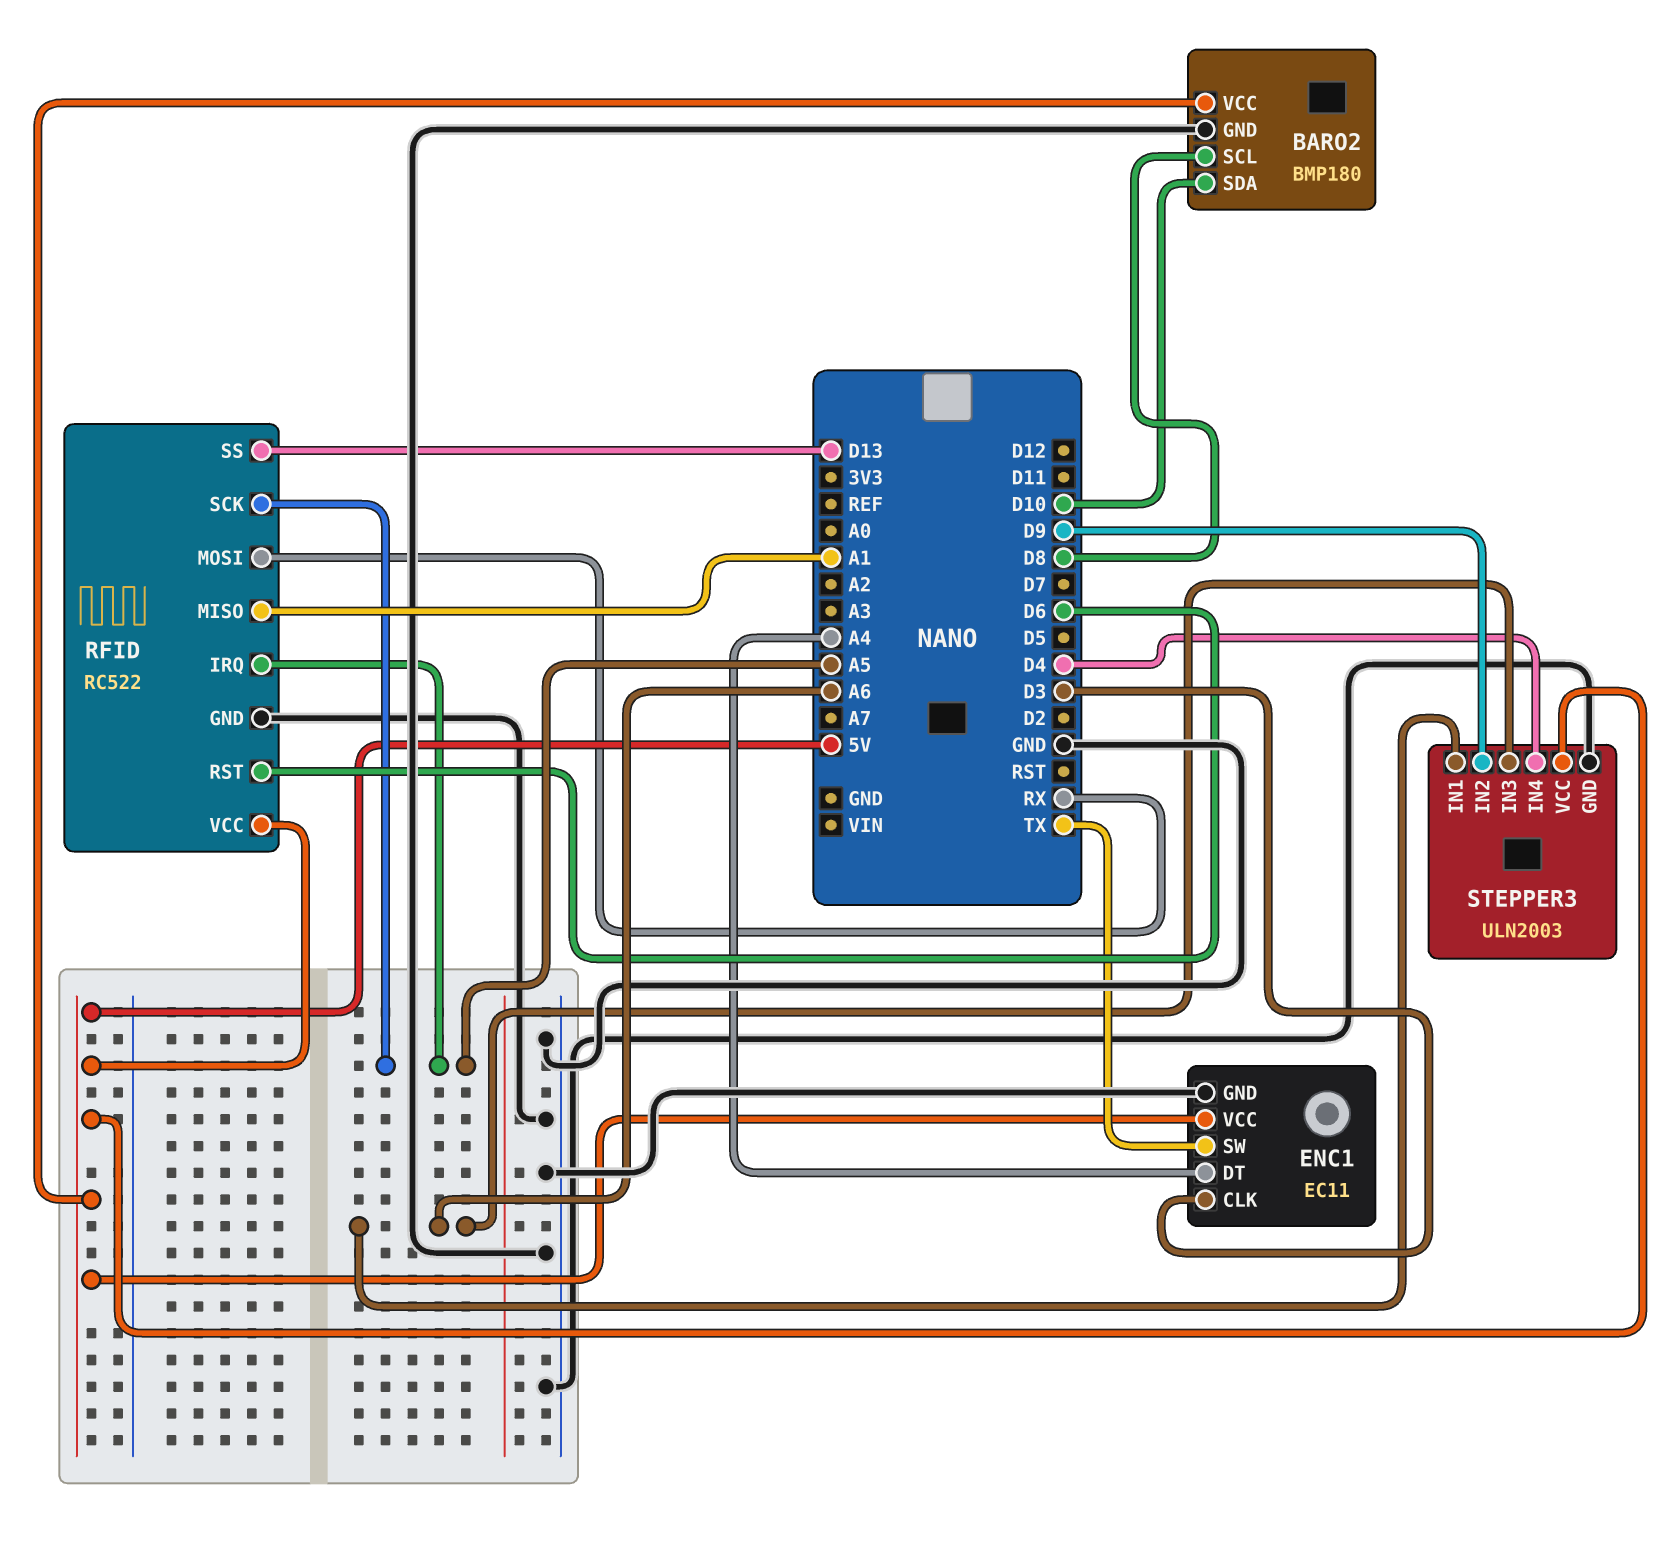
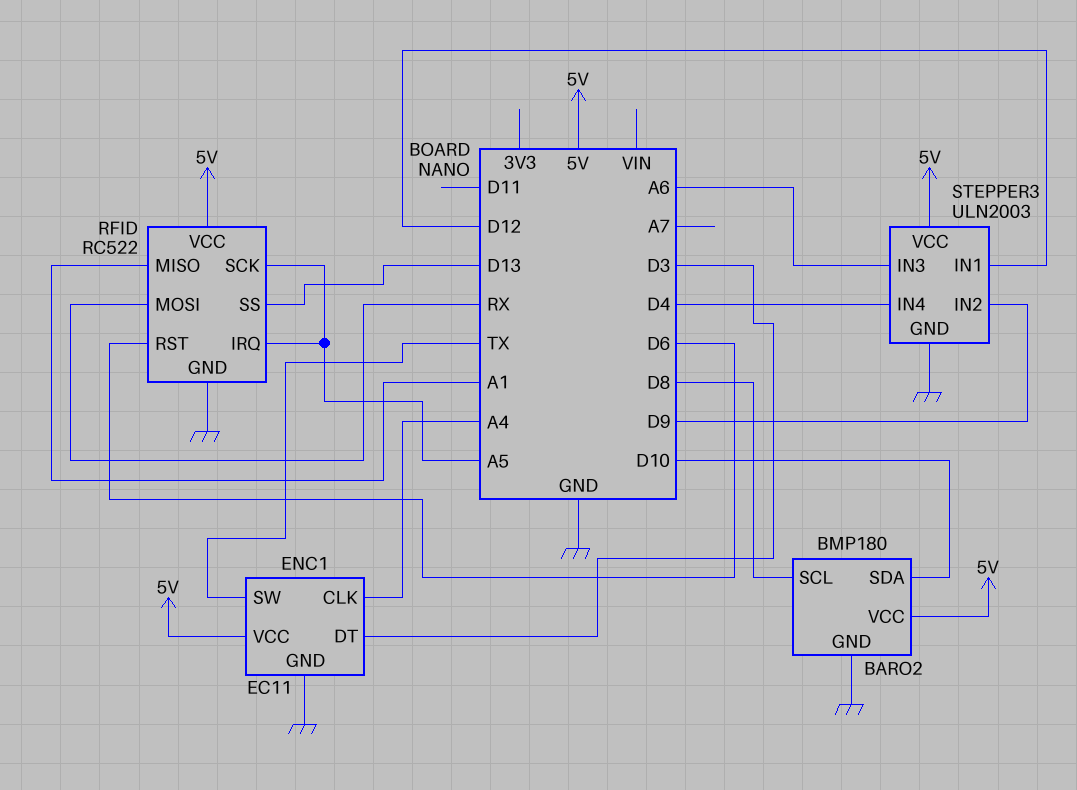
ENC1 pin CLK: D3 -> A4
ENC1 pin DT: A4 -> D3
STEPPER3 pin IN1: A6 -> D12

